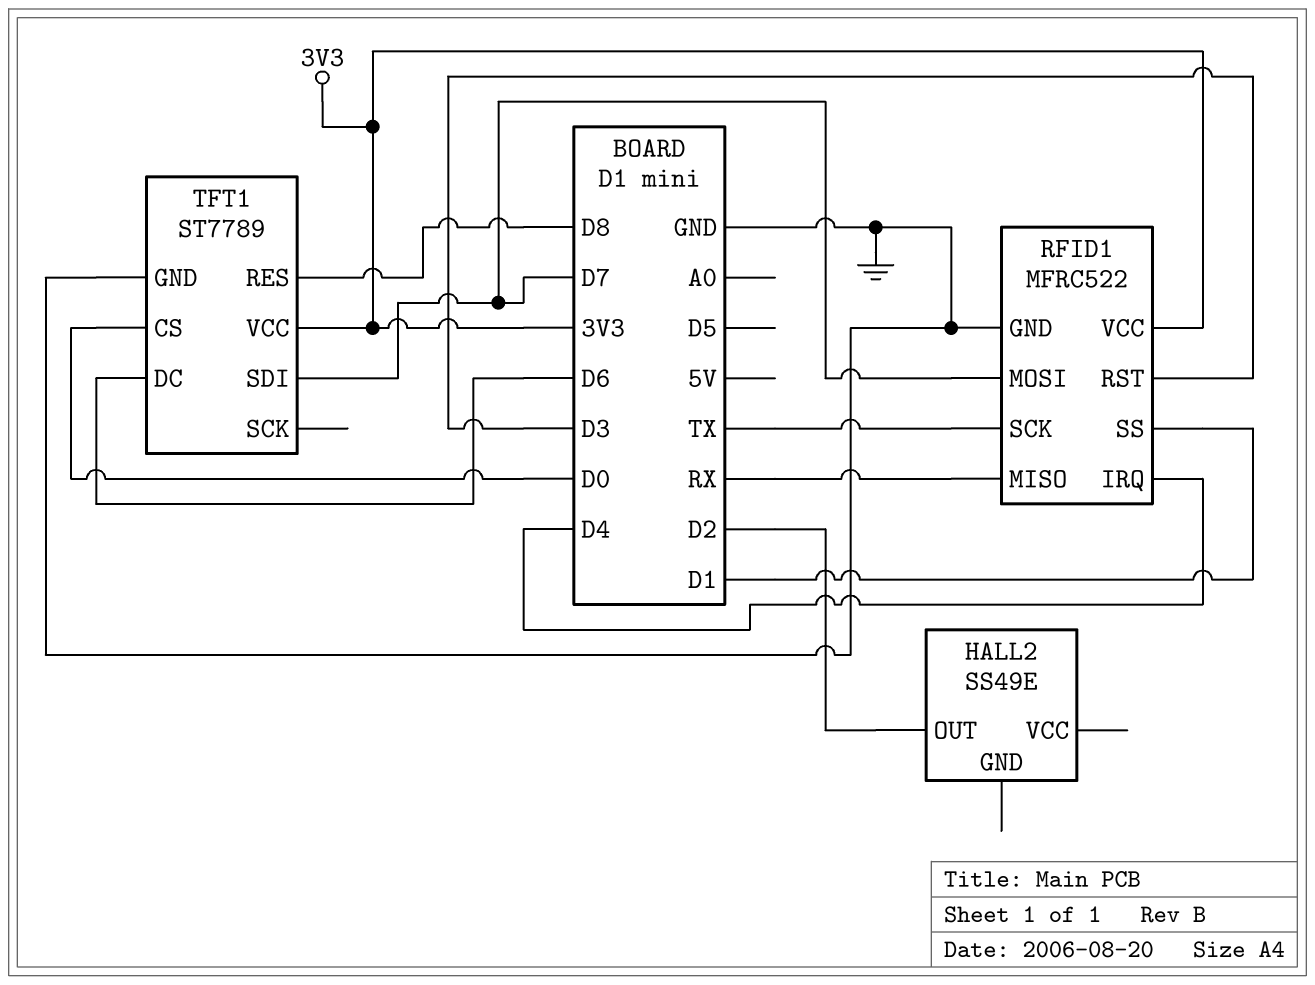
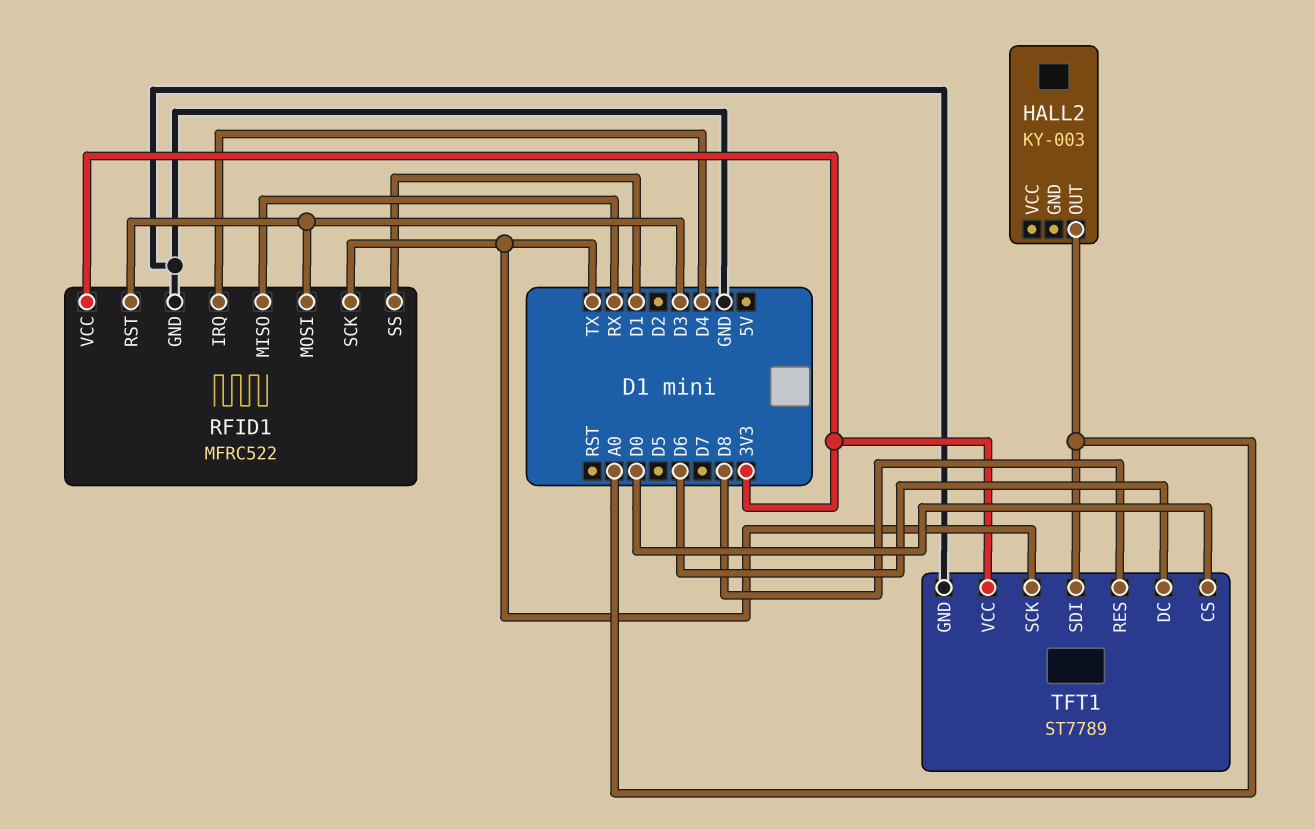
HALL2: SS49E -> KY-003
HALL2 pin OUT: D2 -> A0
RFID1 pin MOSI: D7 -> D3
TFT1 pin SCK: none -> TX
TFT1 pin SDI: D7 -> A0

